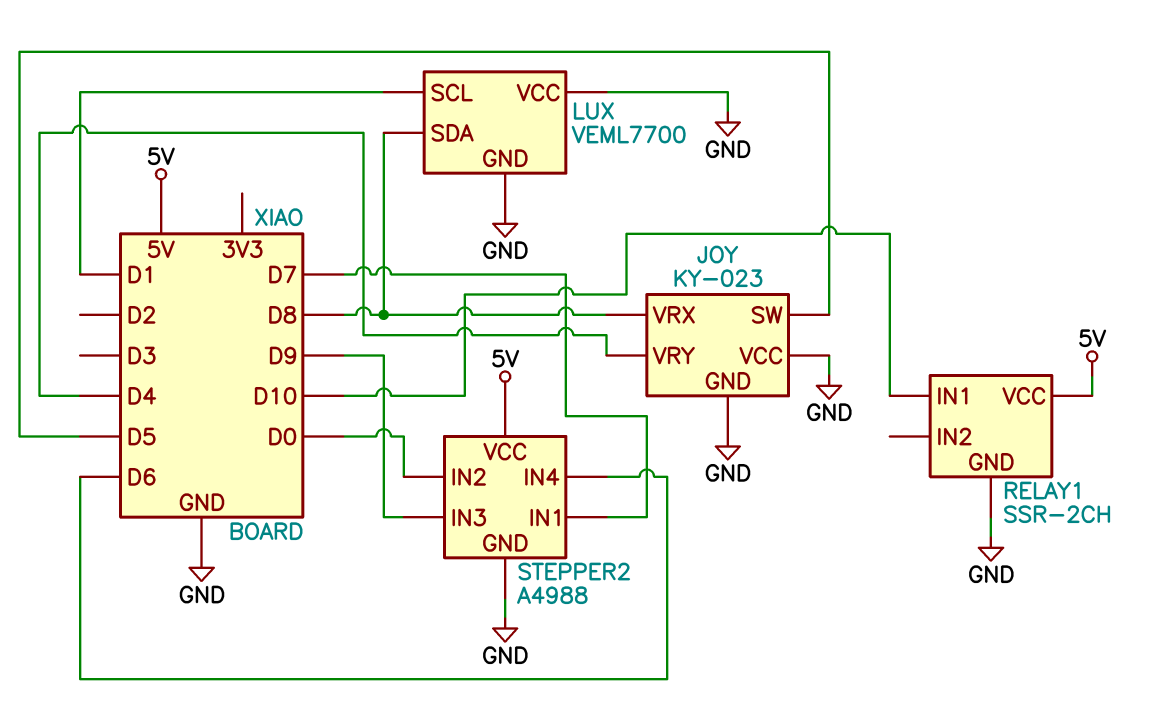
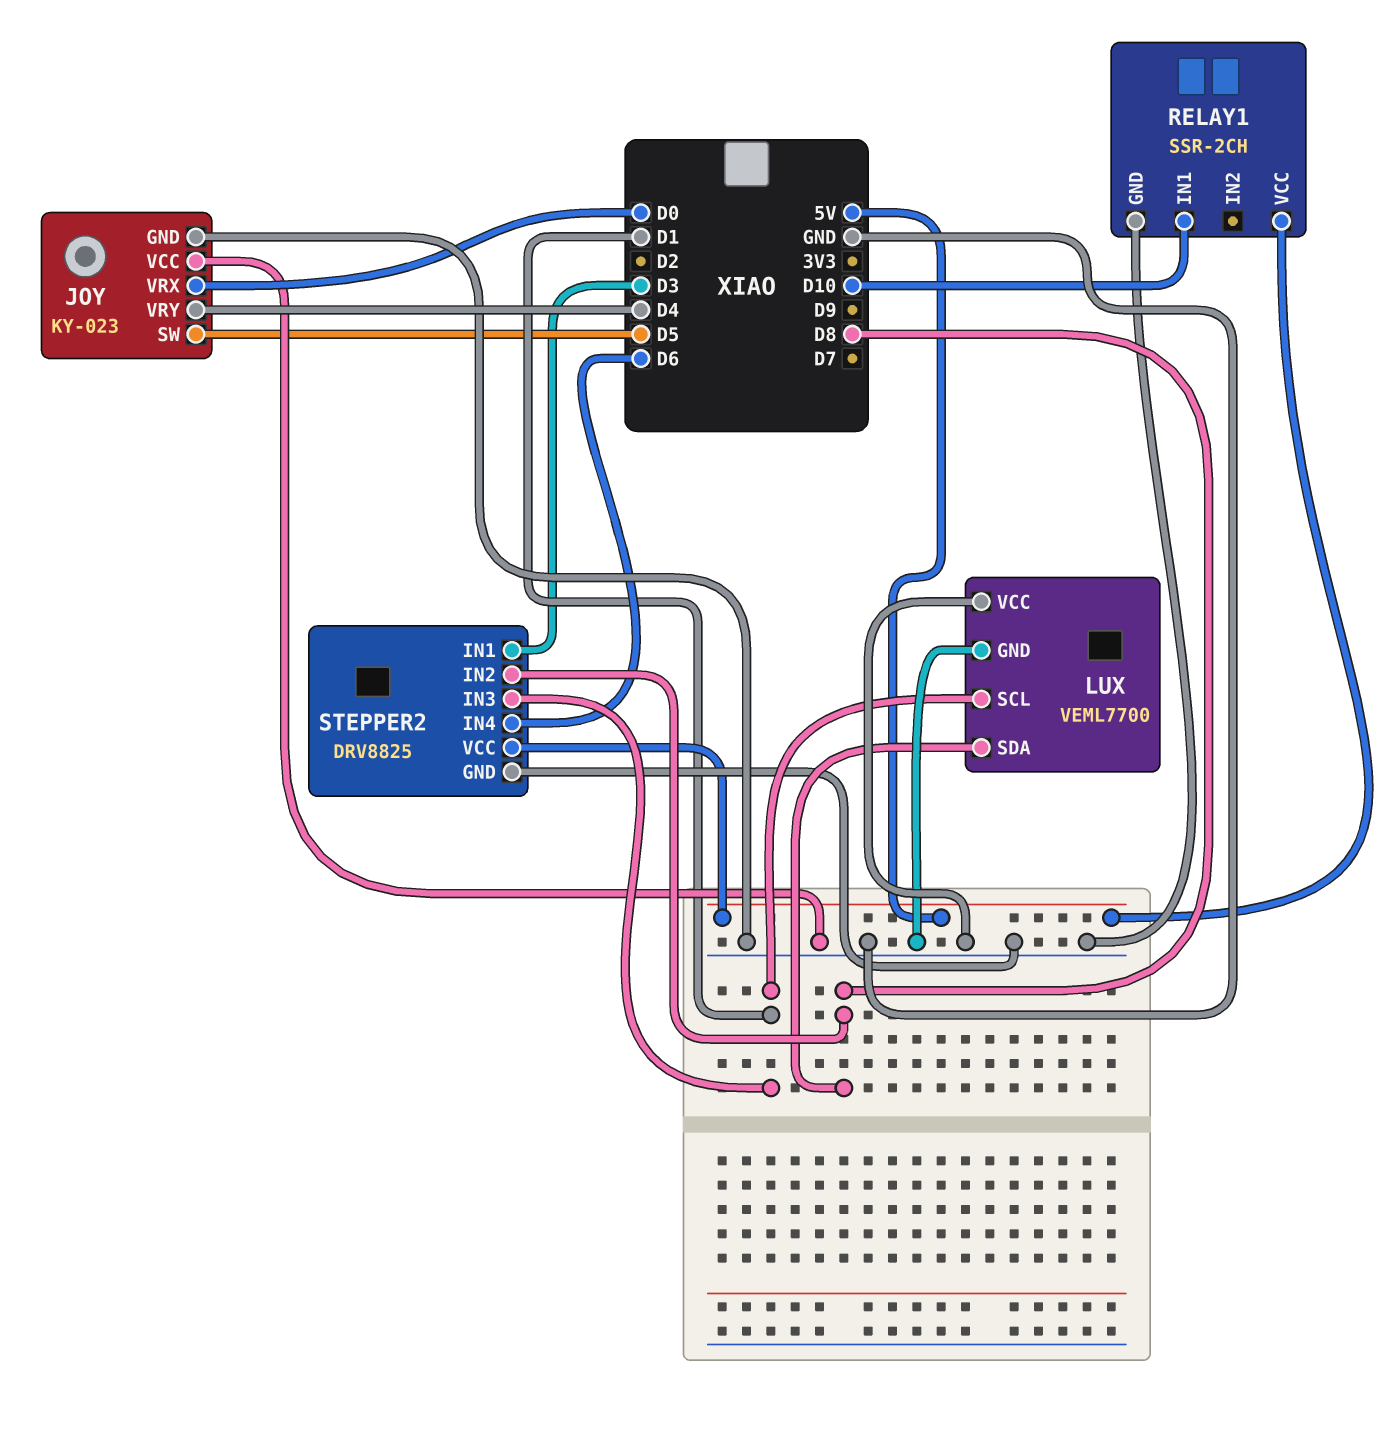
JOY pin VRX: D8 -> D0
STEPPER2: A4988 -> DRV8825
STEPPER2 pin IN1: D7 -> D3
STEPPER2 pin IN2: D0 -> D8
STEPPER2 pin IN3: D9 -> D1

